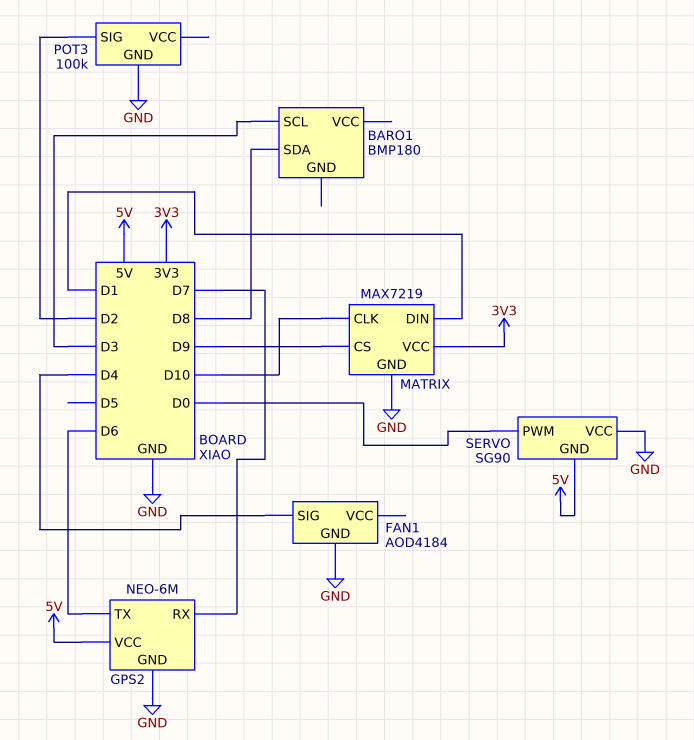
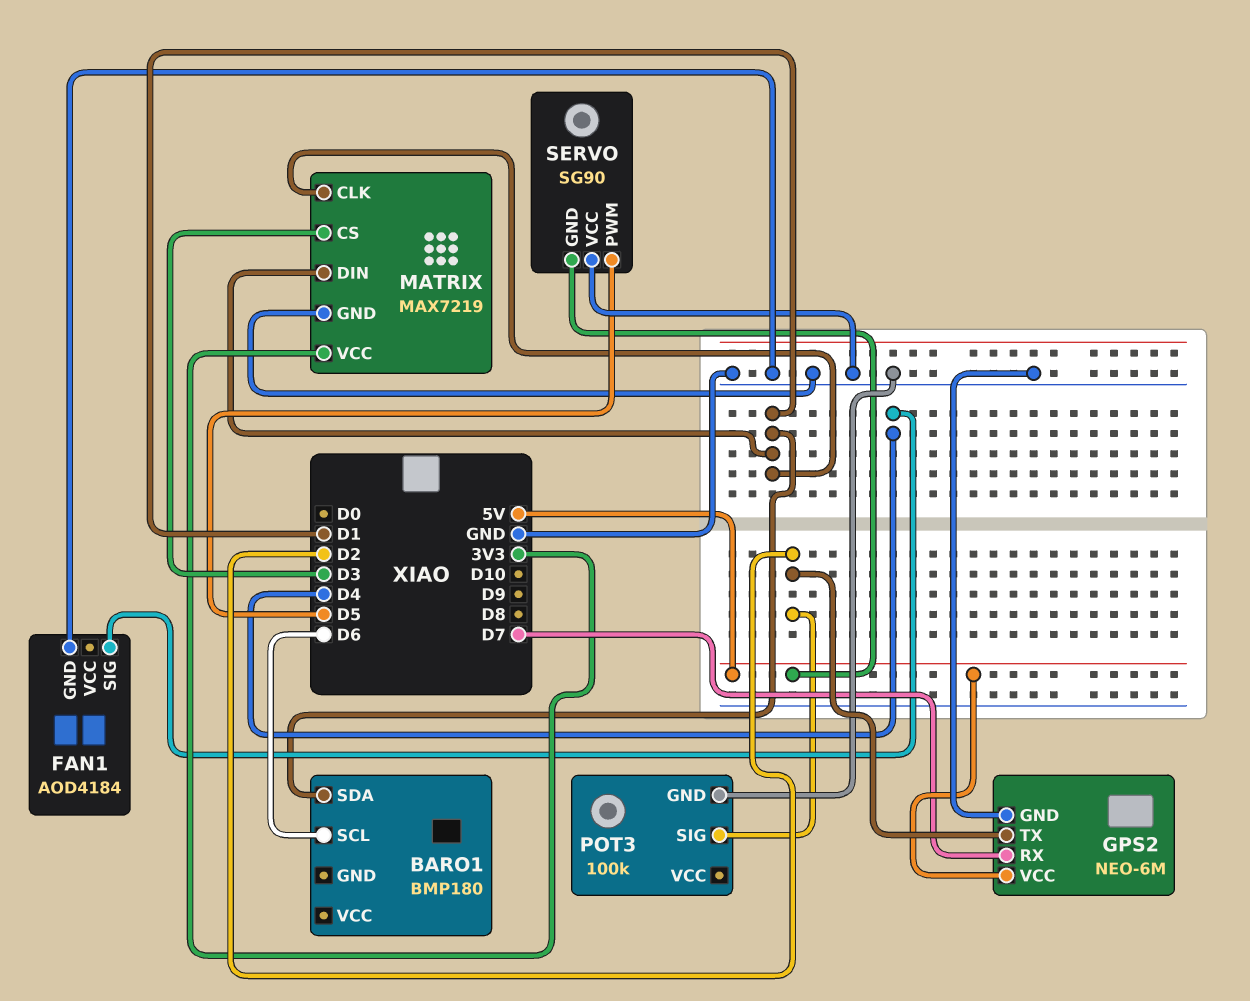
BARO1 pin SCL: D3 -> D6
BARO1 pin SDA: D8 -> D1
GPS2 pin TX: D6 -> D2
MATRIX pin CLK: D10 -> D1
MATRIX pin CS: D9 -> D3
SERVO pin PWM: D0 -> D5

